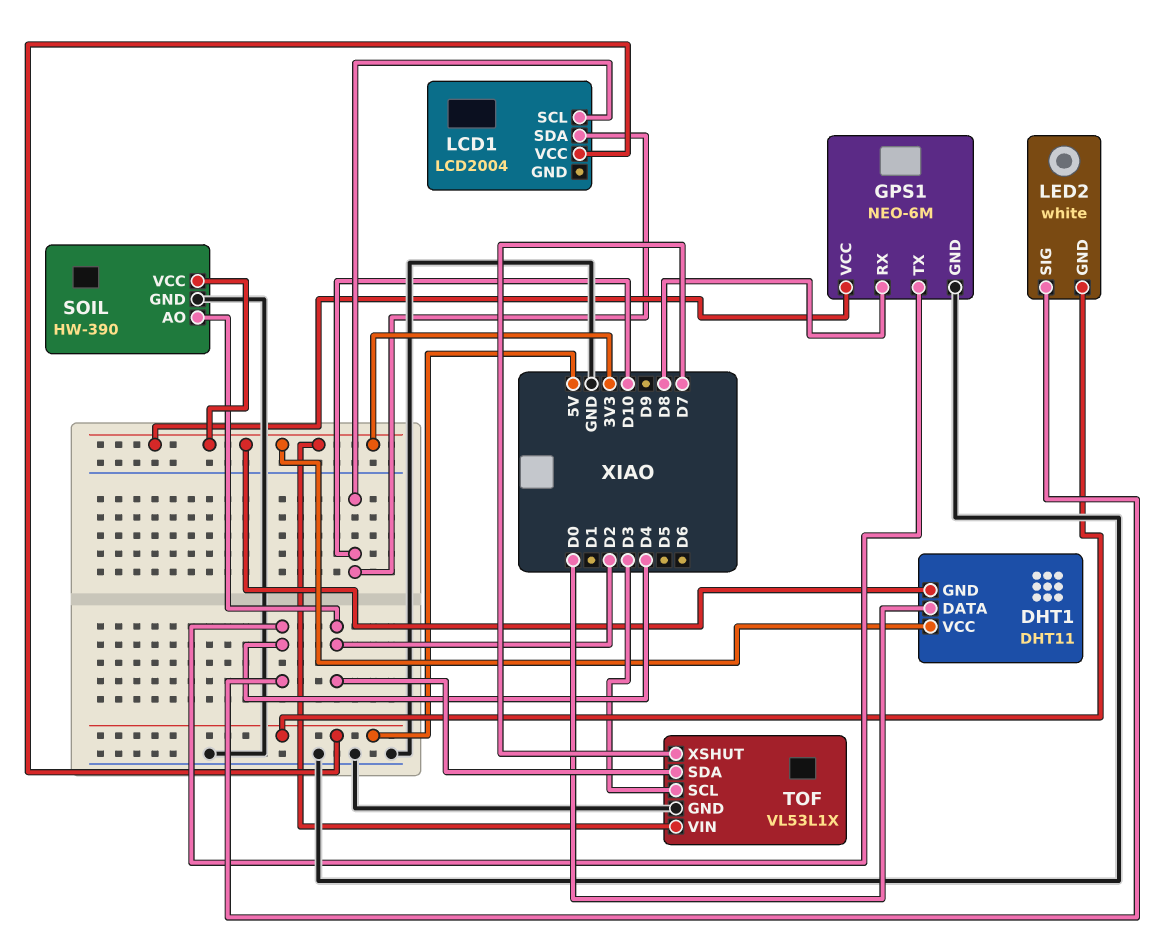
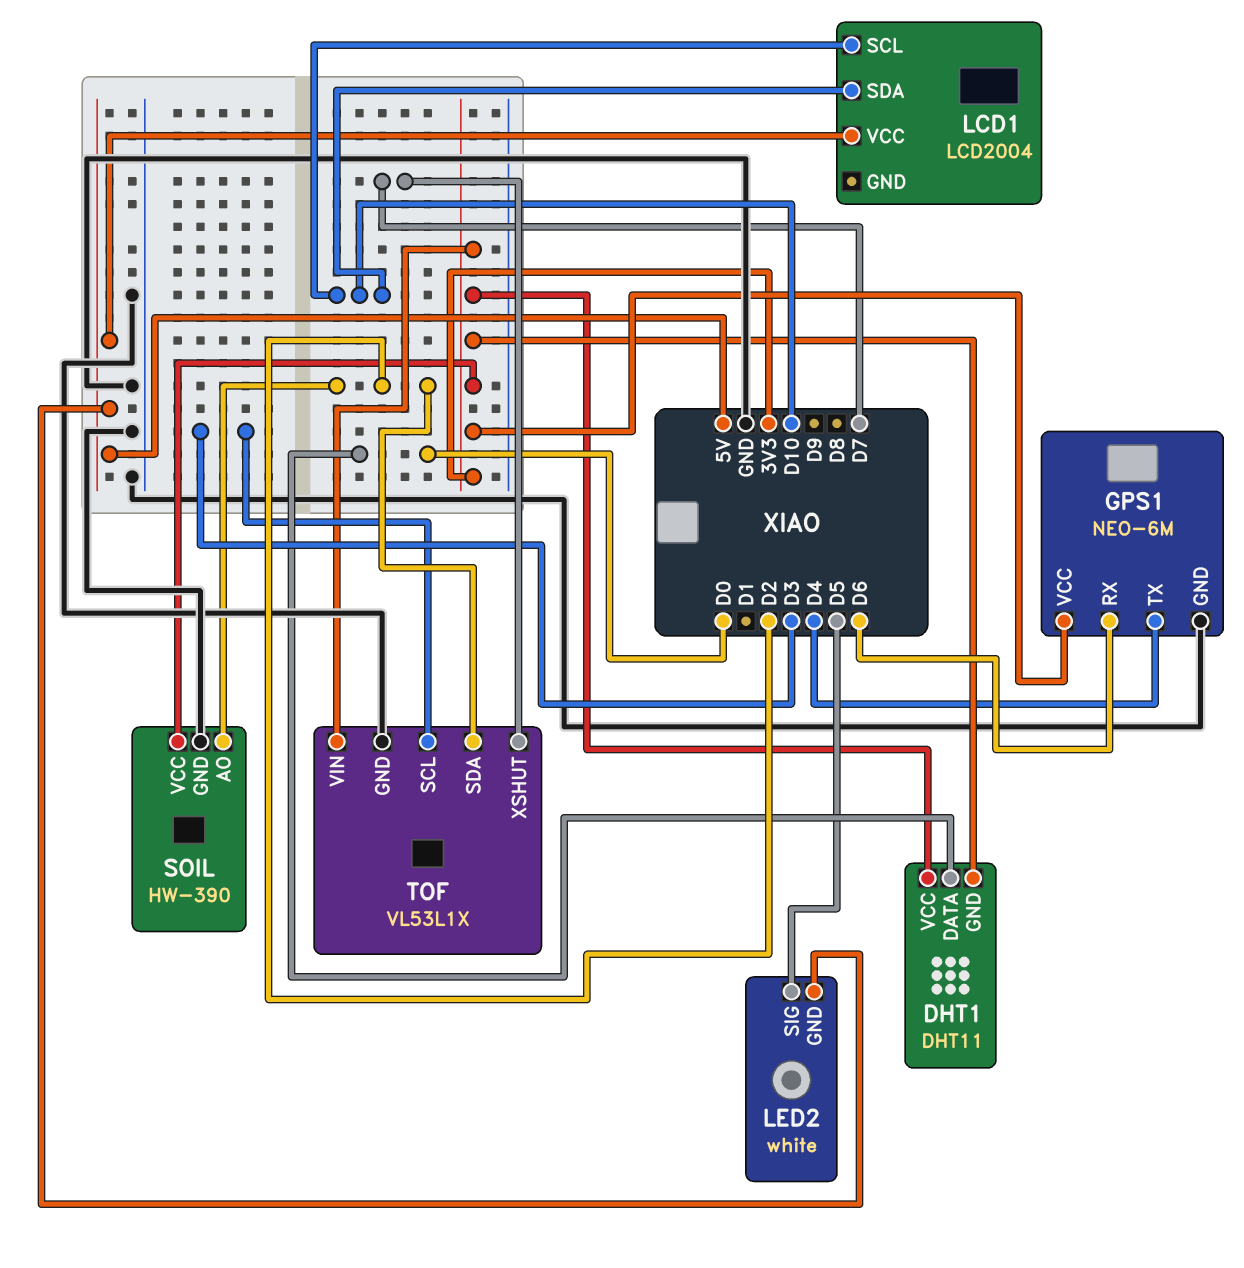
GPS1 pin RX: D8 -> D6
LED2 pin SIG: D4 -> D5

